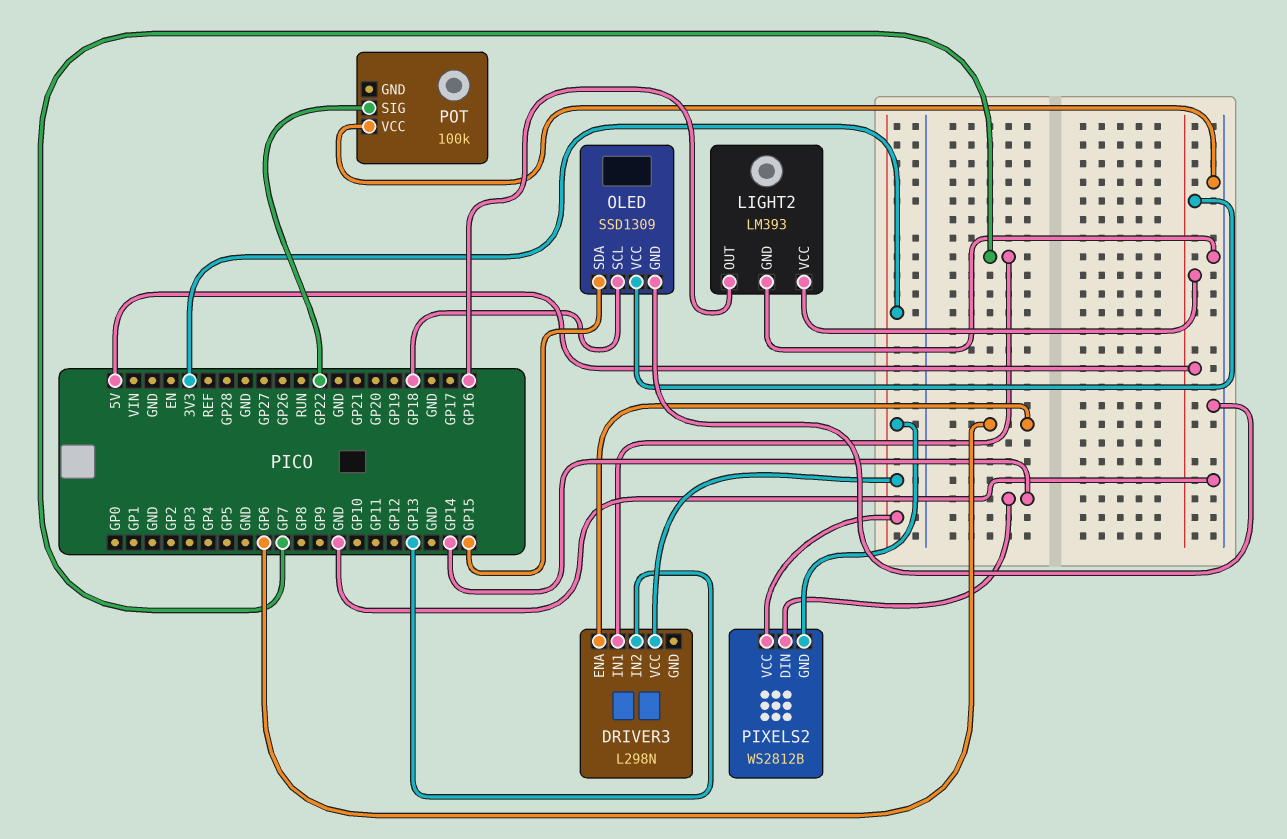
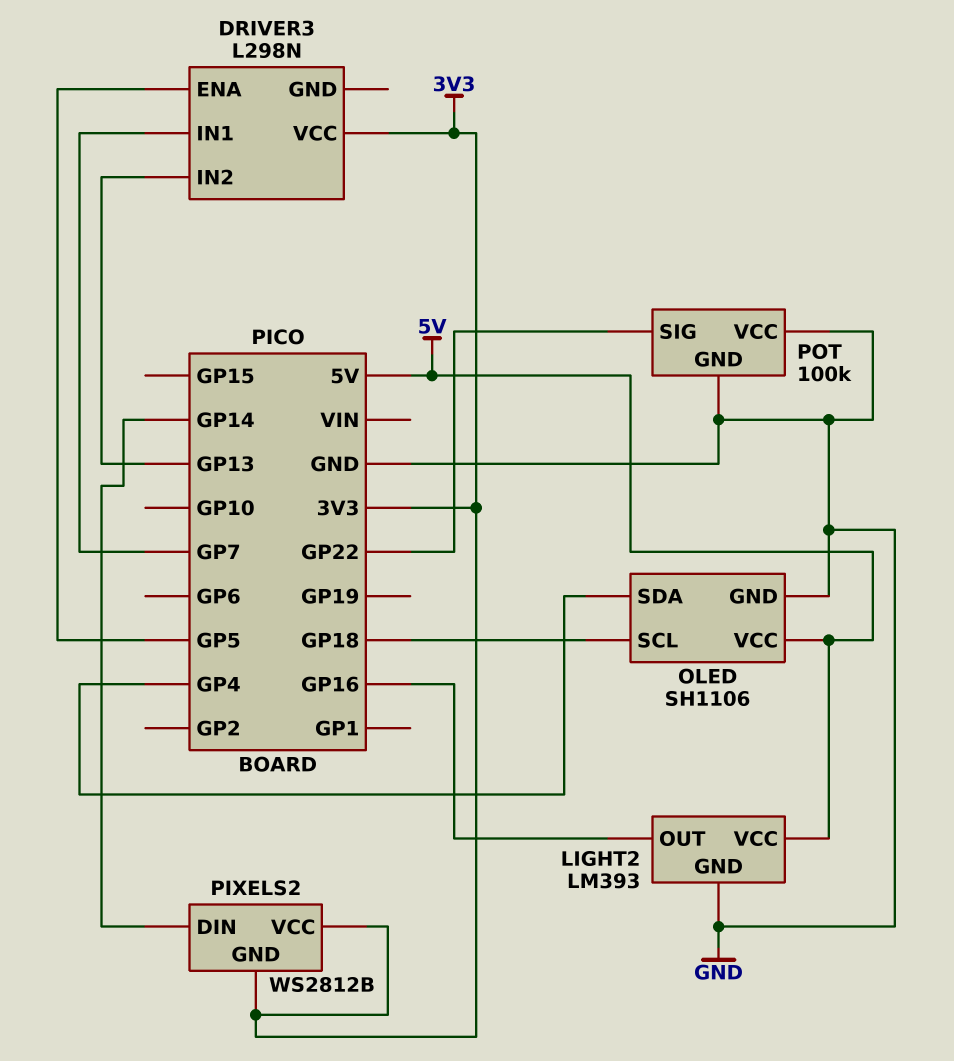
DRIVER3 pin ENA: GP6 -> GP5
OLED: SSD1309 -> SH1106
OLED pin SDA: GP15 -> GP4
POT pin GND: none -> GND

